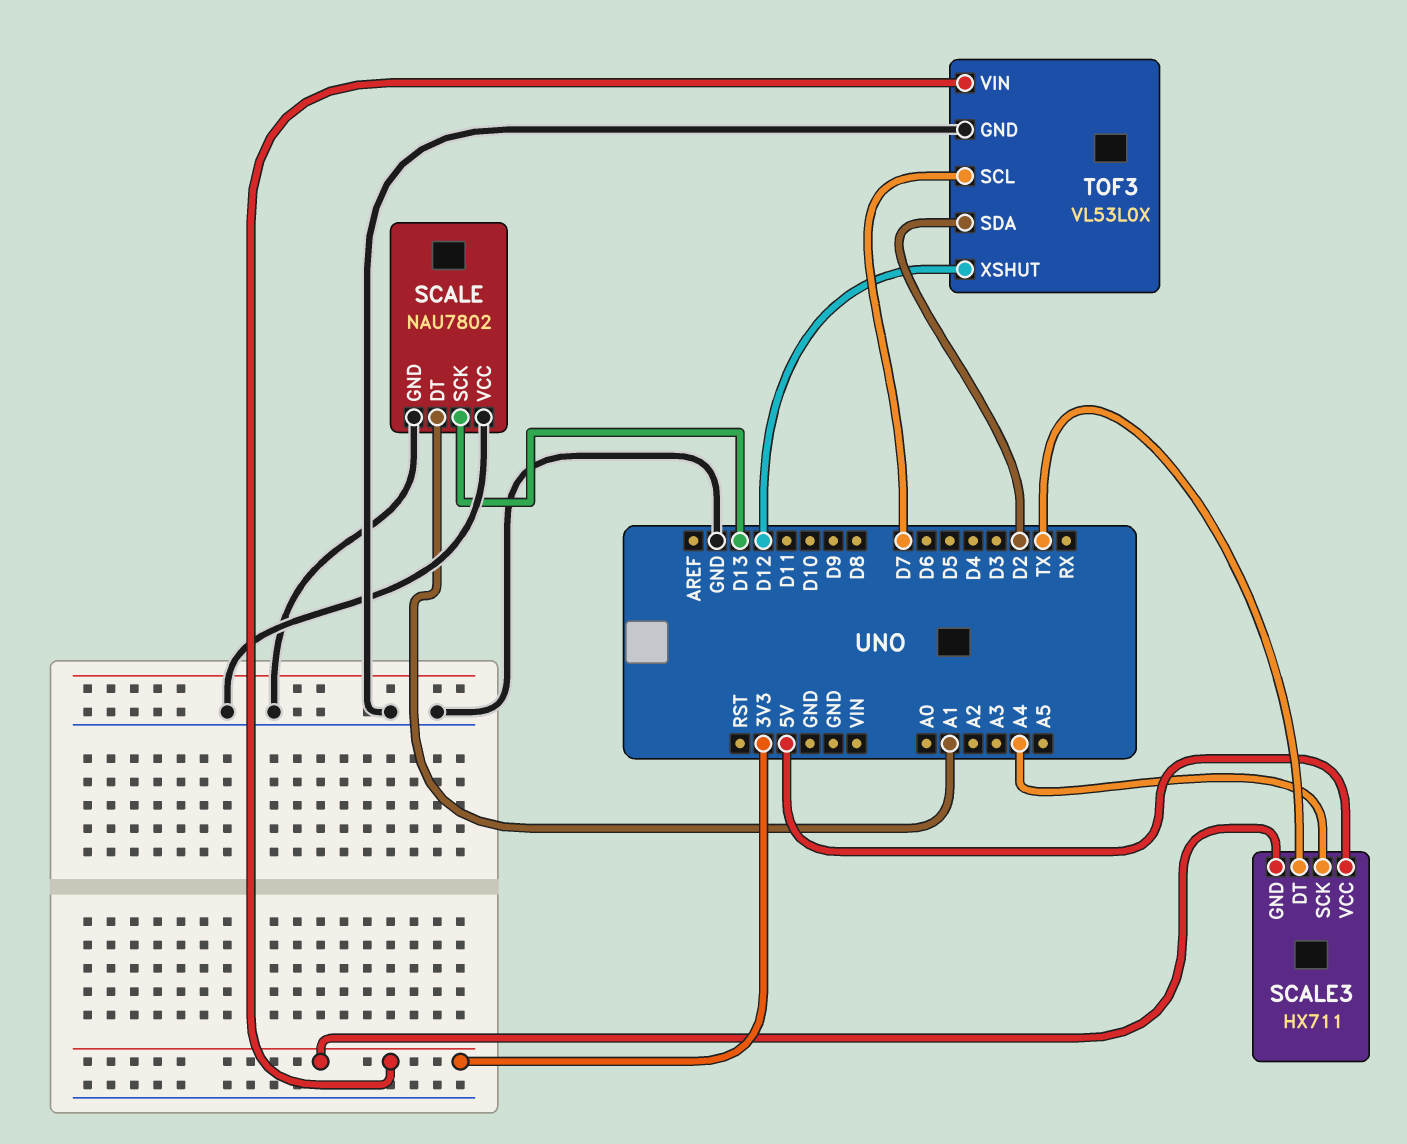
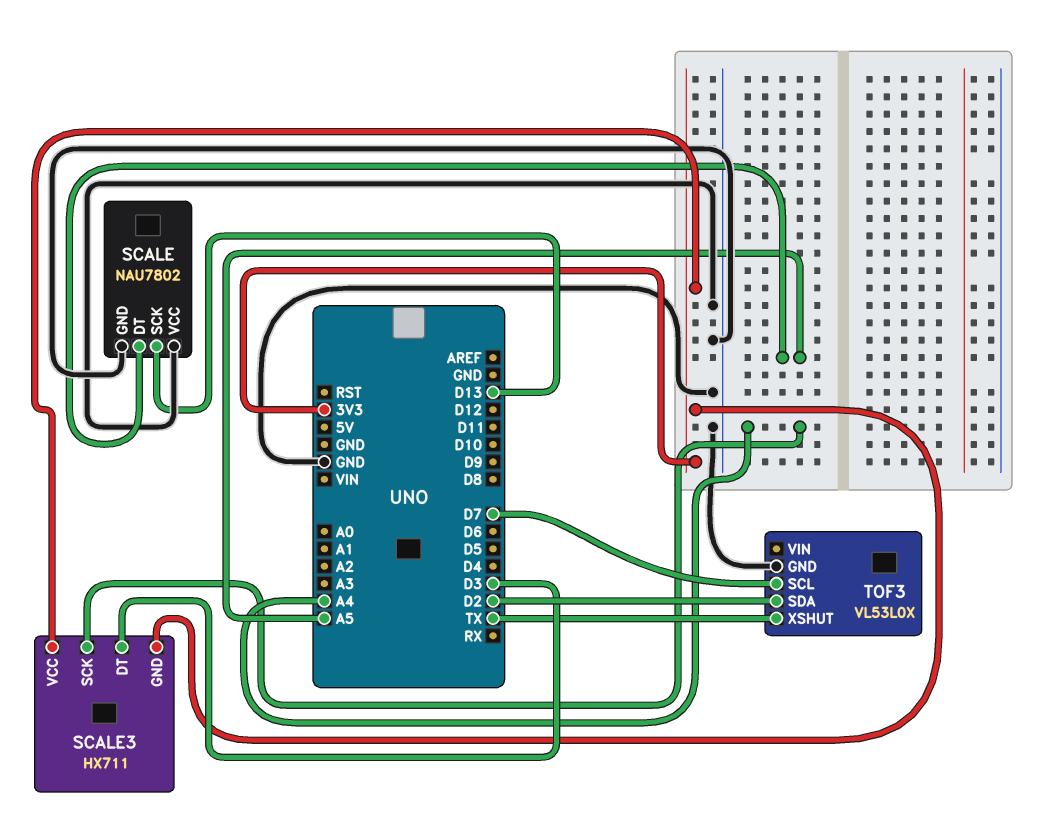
SCALE pin DT: A1 -> A5
SCALE3 pin DT: TX -> D3
SCALE3 pin VCC: 5V -> 3V3
TOF3 pin VIN: 3V3 -> none
TOF3 pin XSHUT: D12 -> TX

